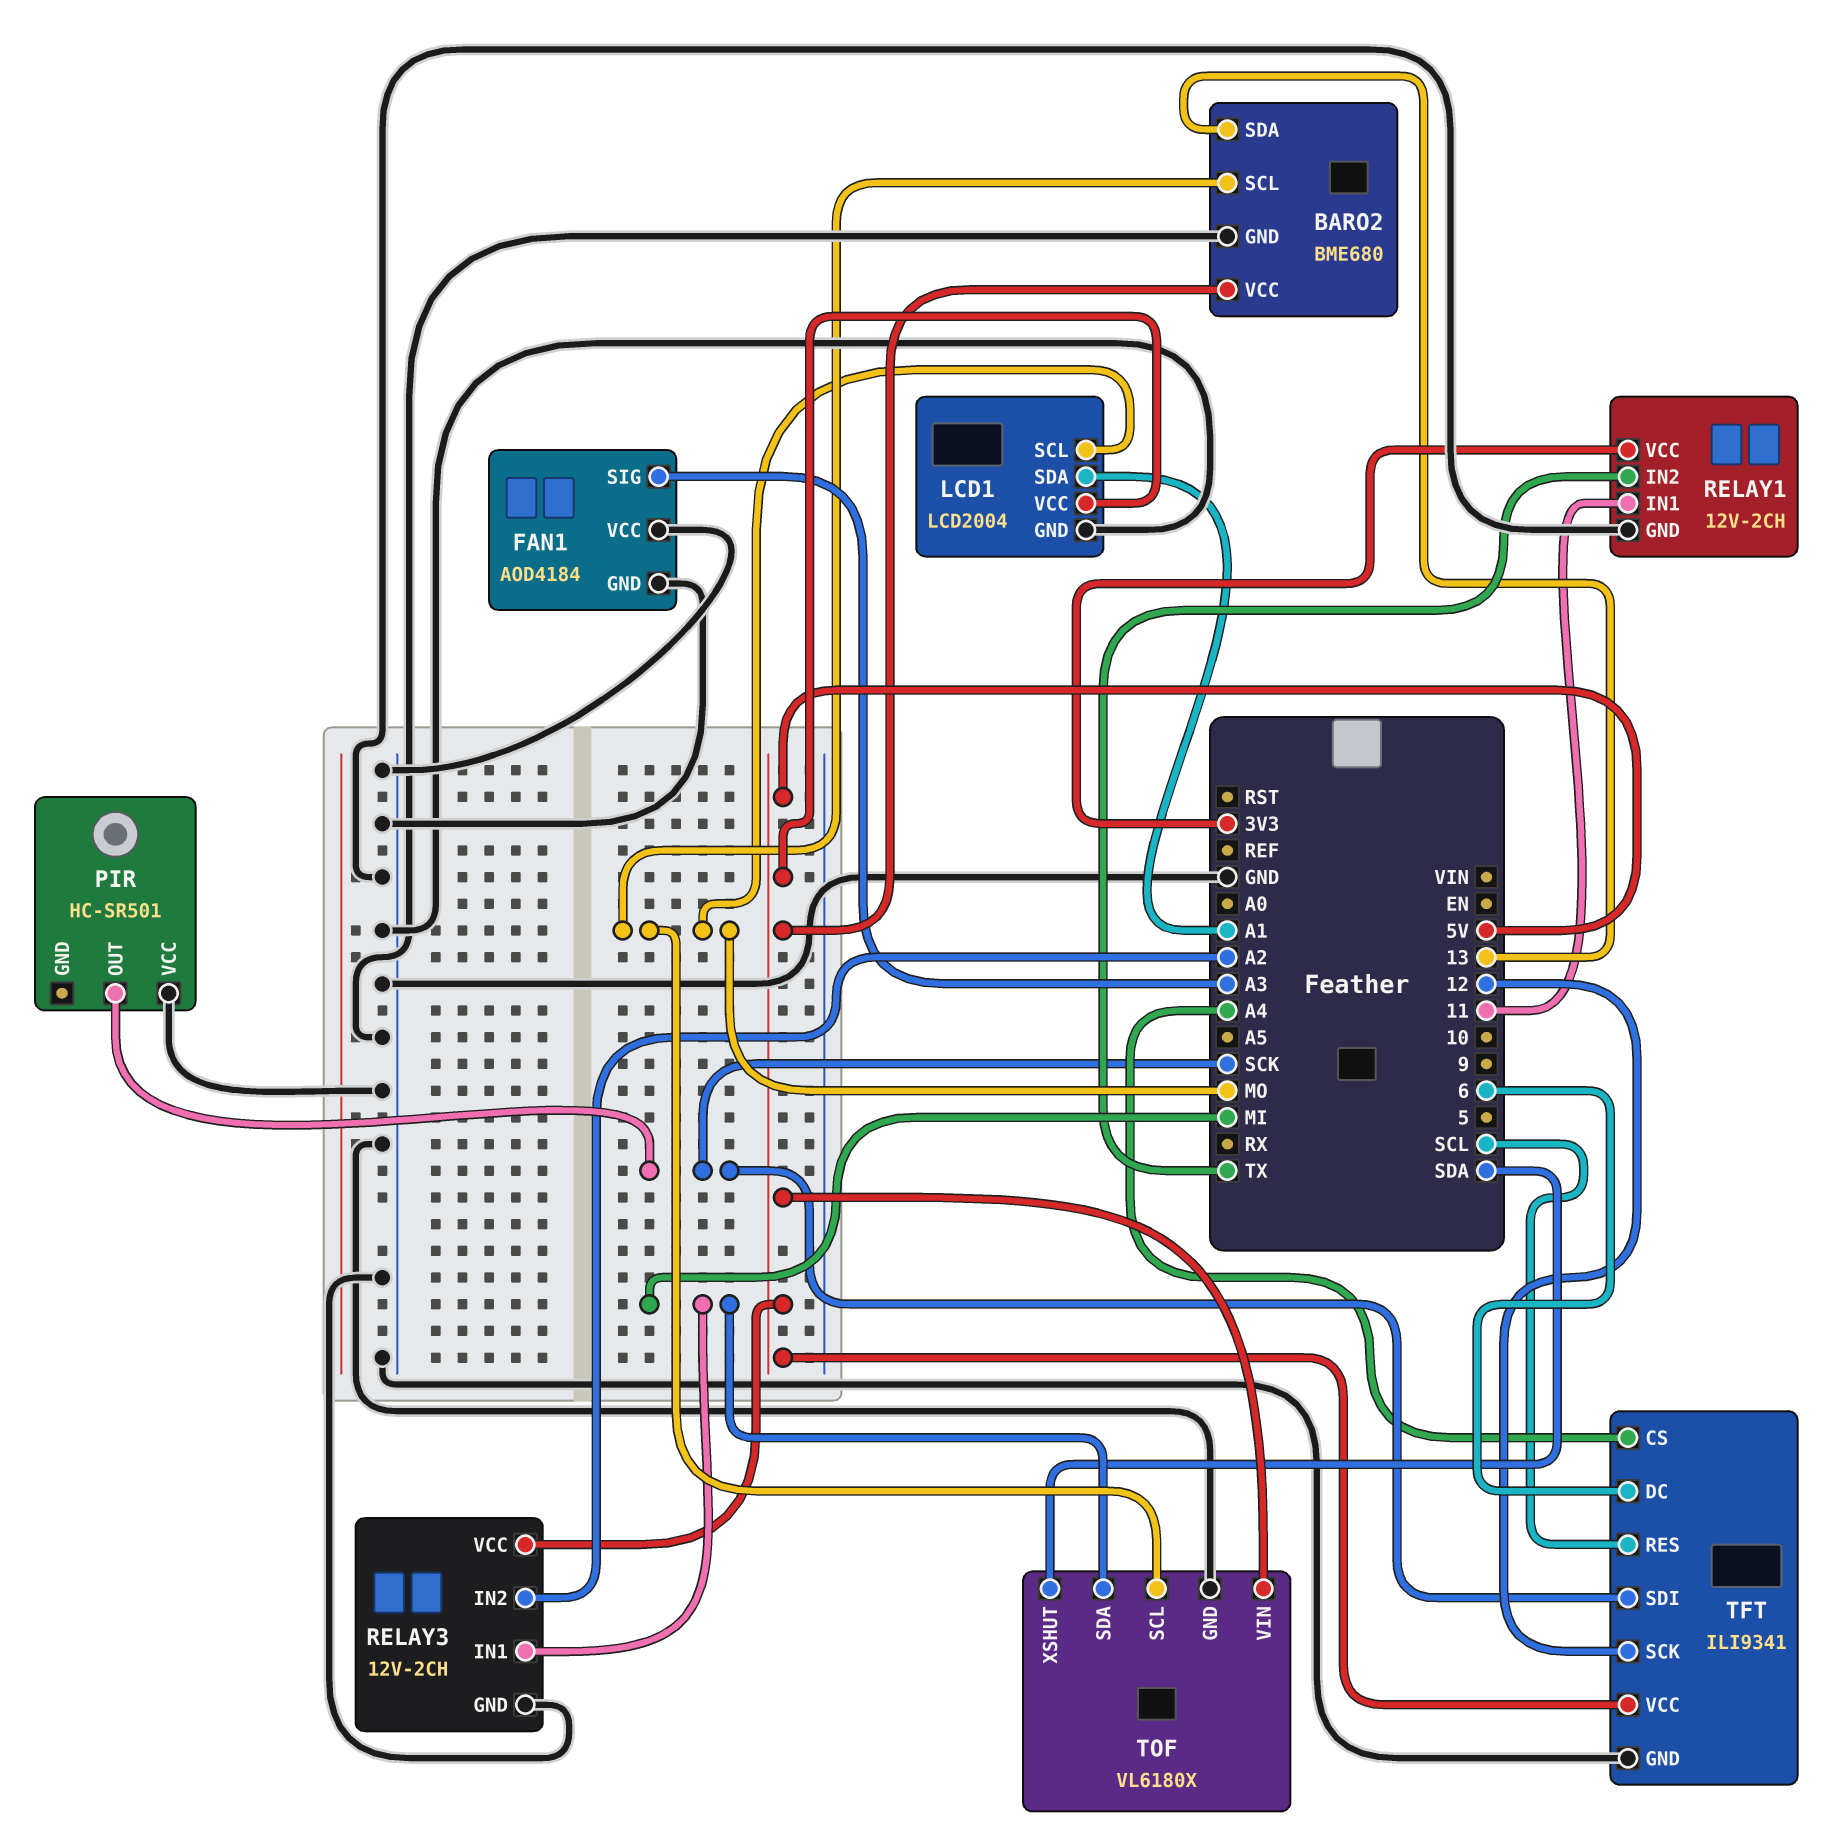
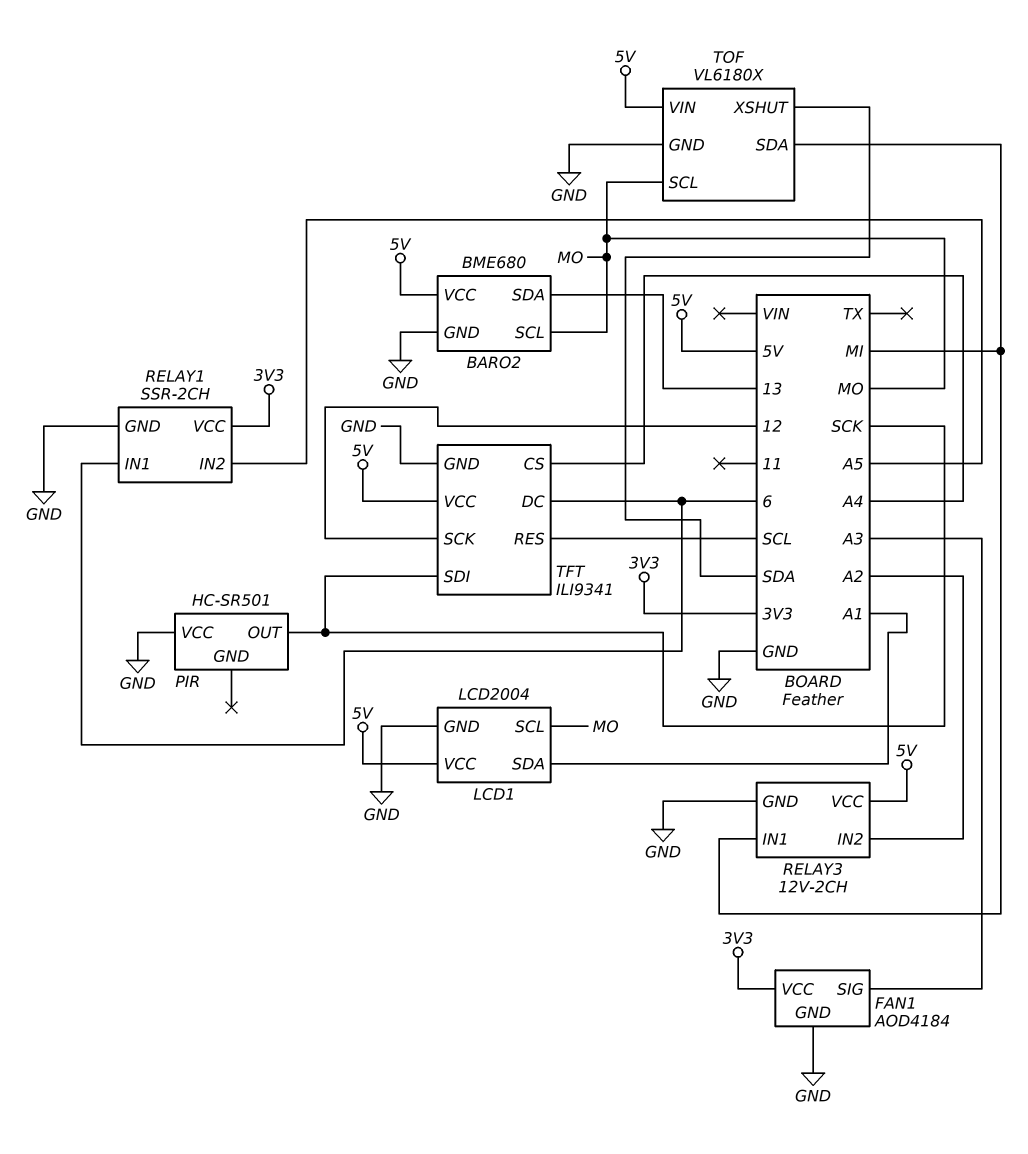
FAN1 pin VCC: GND -> 3V3
RELAY1: 12V-2CH -> SSR-2CH
RELAY1 pin IN1: 11 -> 6
RELAY1 pin IN2: TX -> A5

